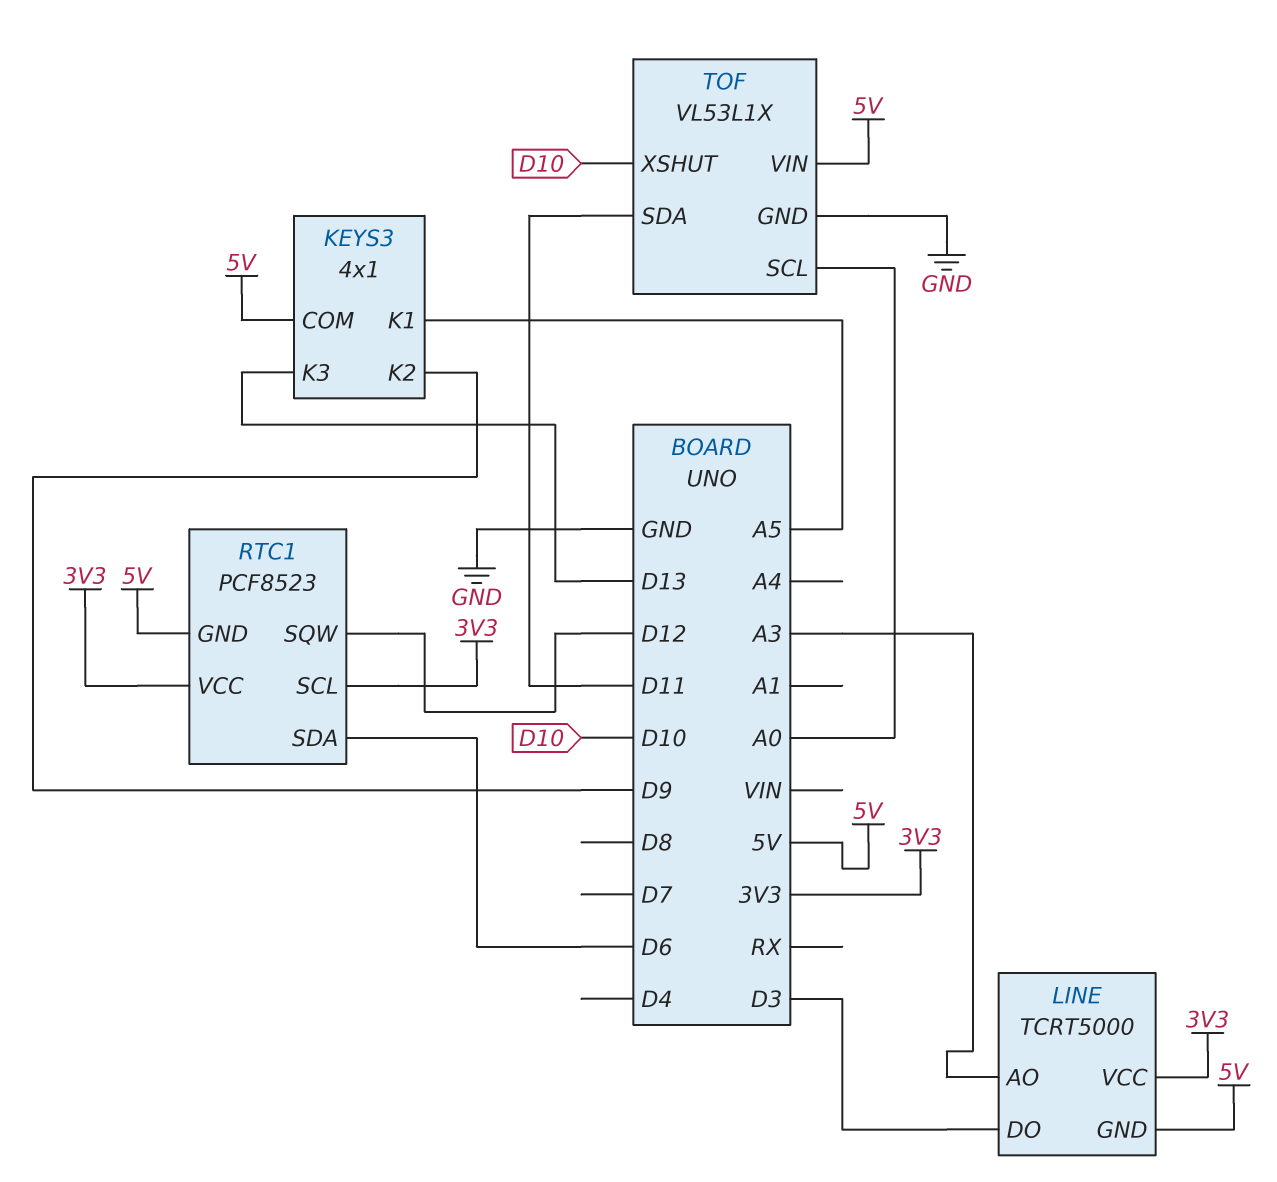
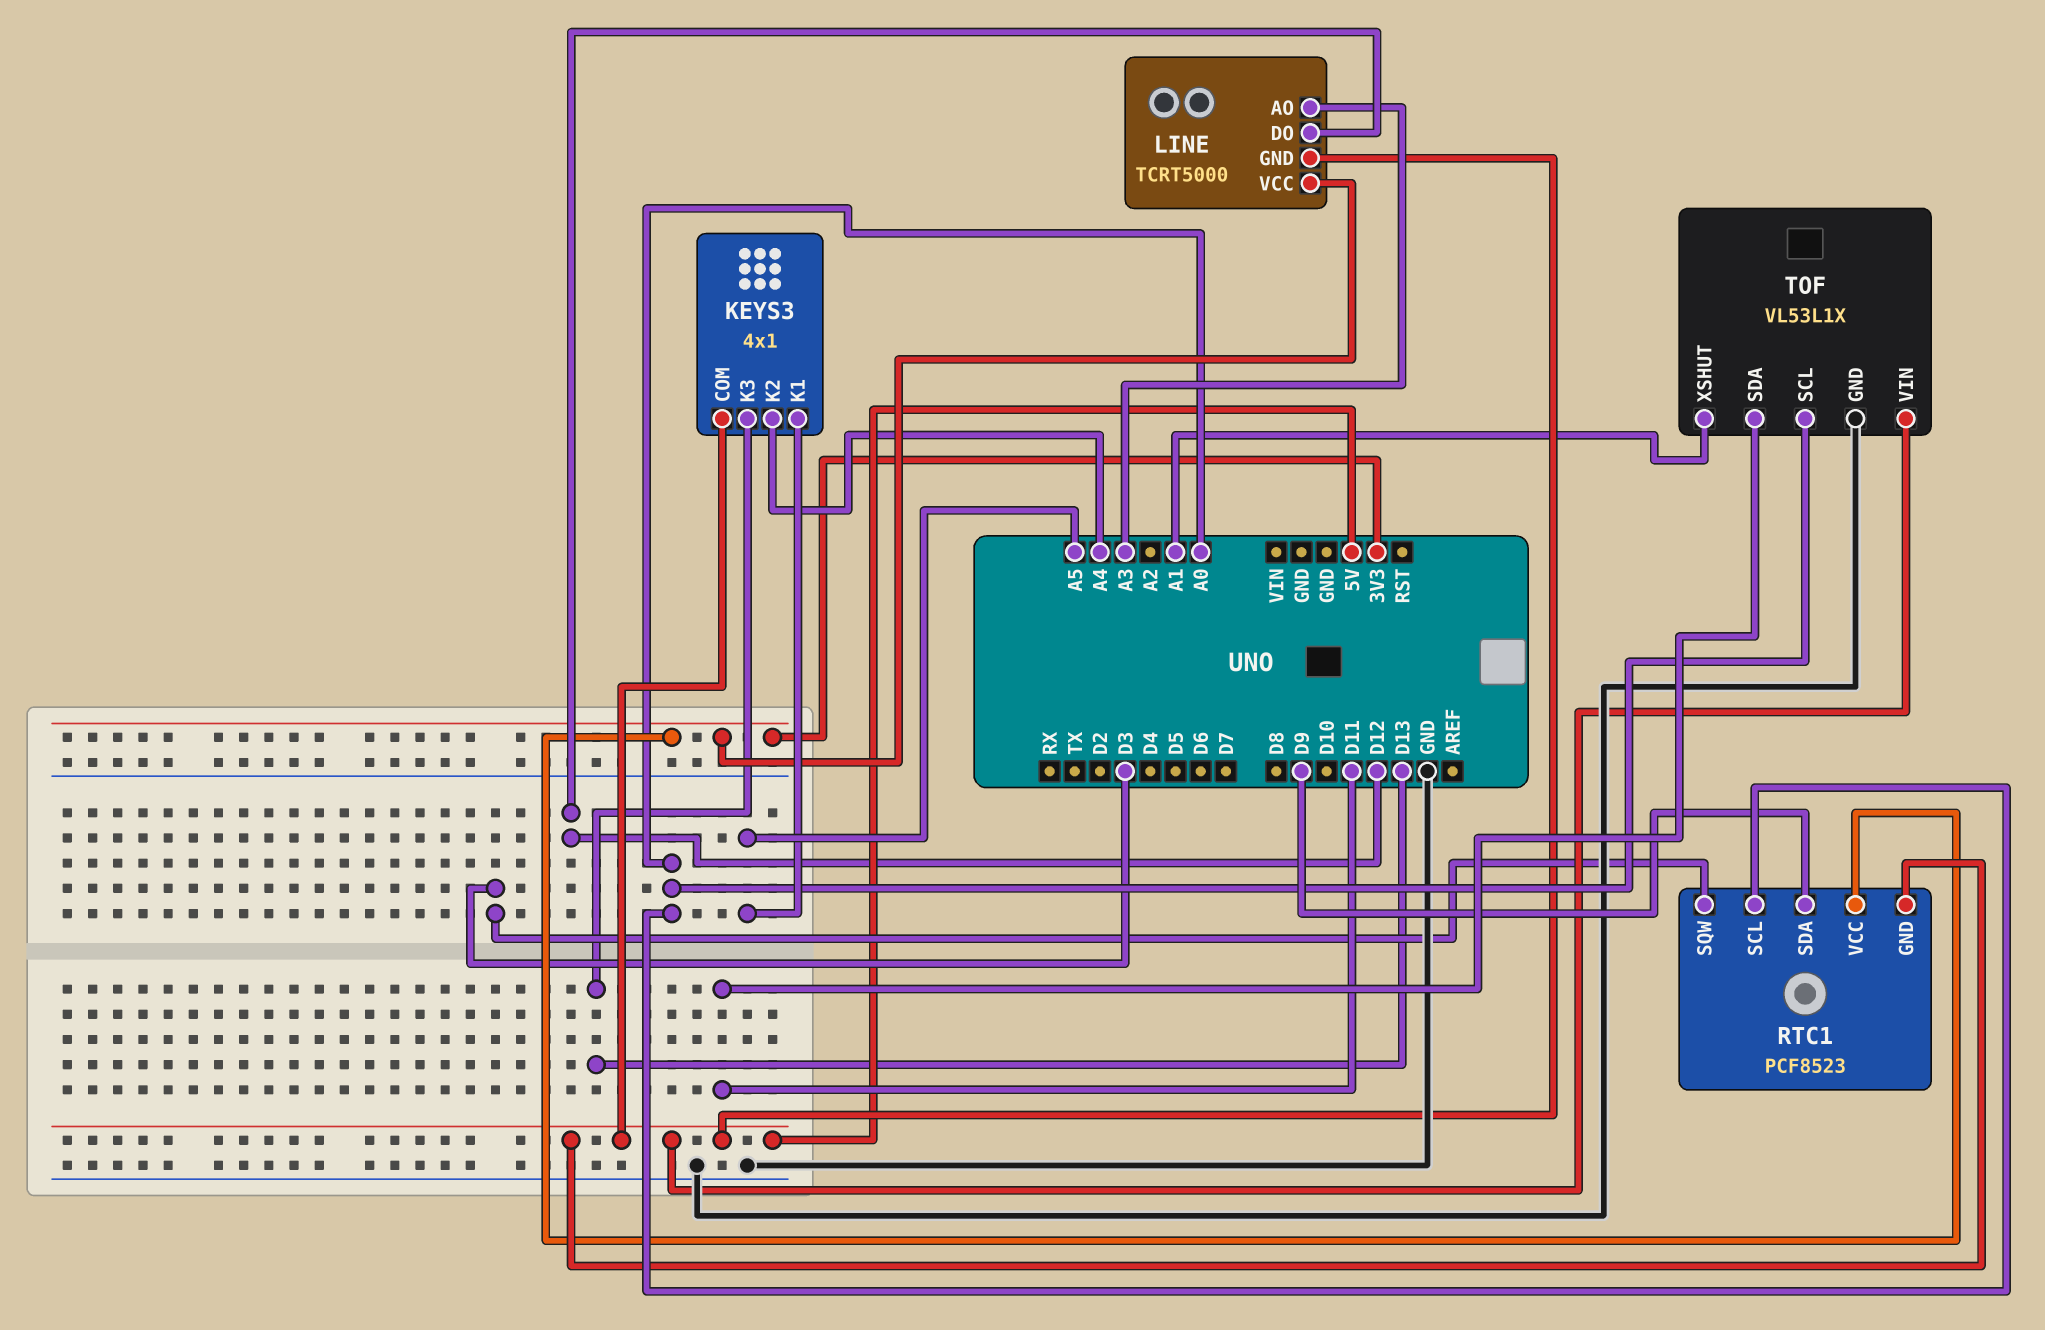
KEYS3 pin K2: D9 -> A4
LINE pin DO: D3 -> D12
RTC1 pin SCL: 3V3 -> A0
RTC1 pin SDA: D6 -> D9
RTC1 pin SQW: D12 -> D3
TOF pin XSHUT: D10 -> A1

